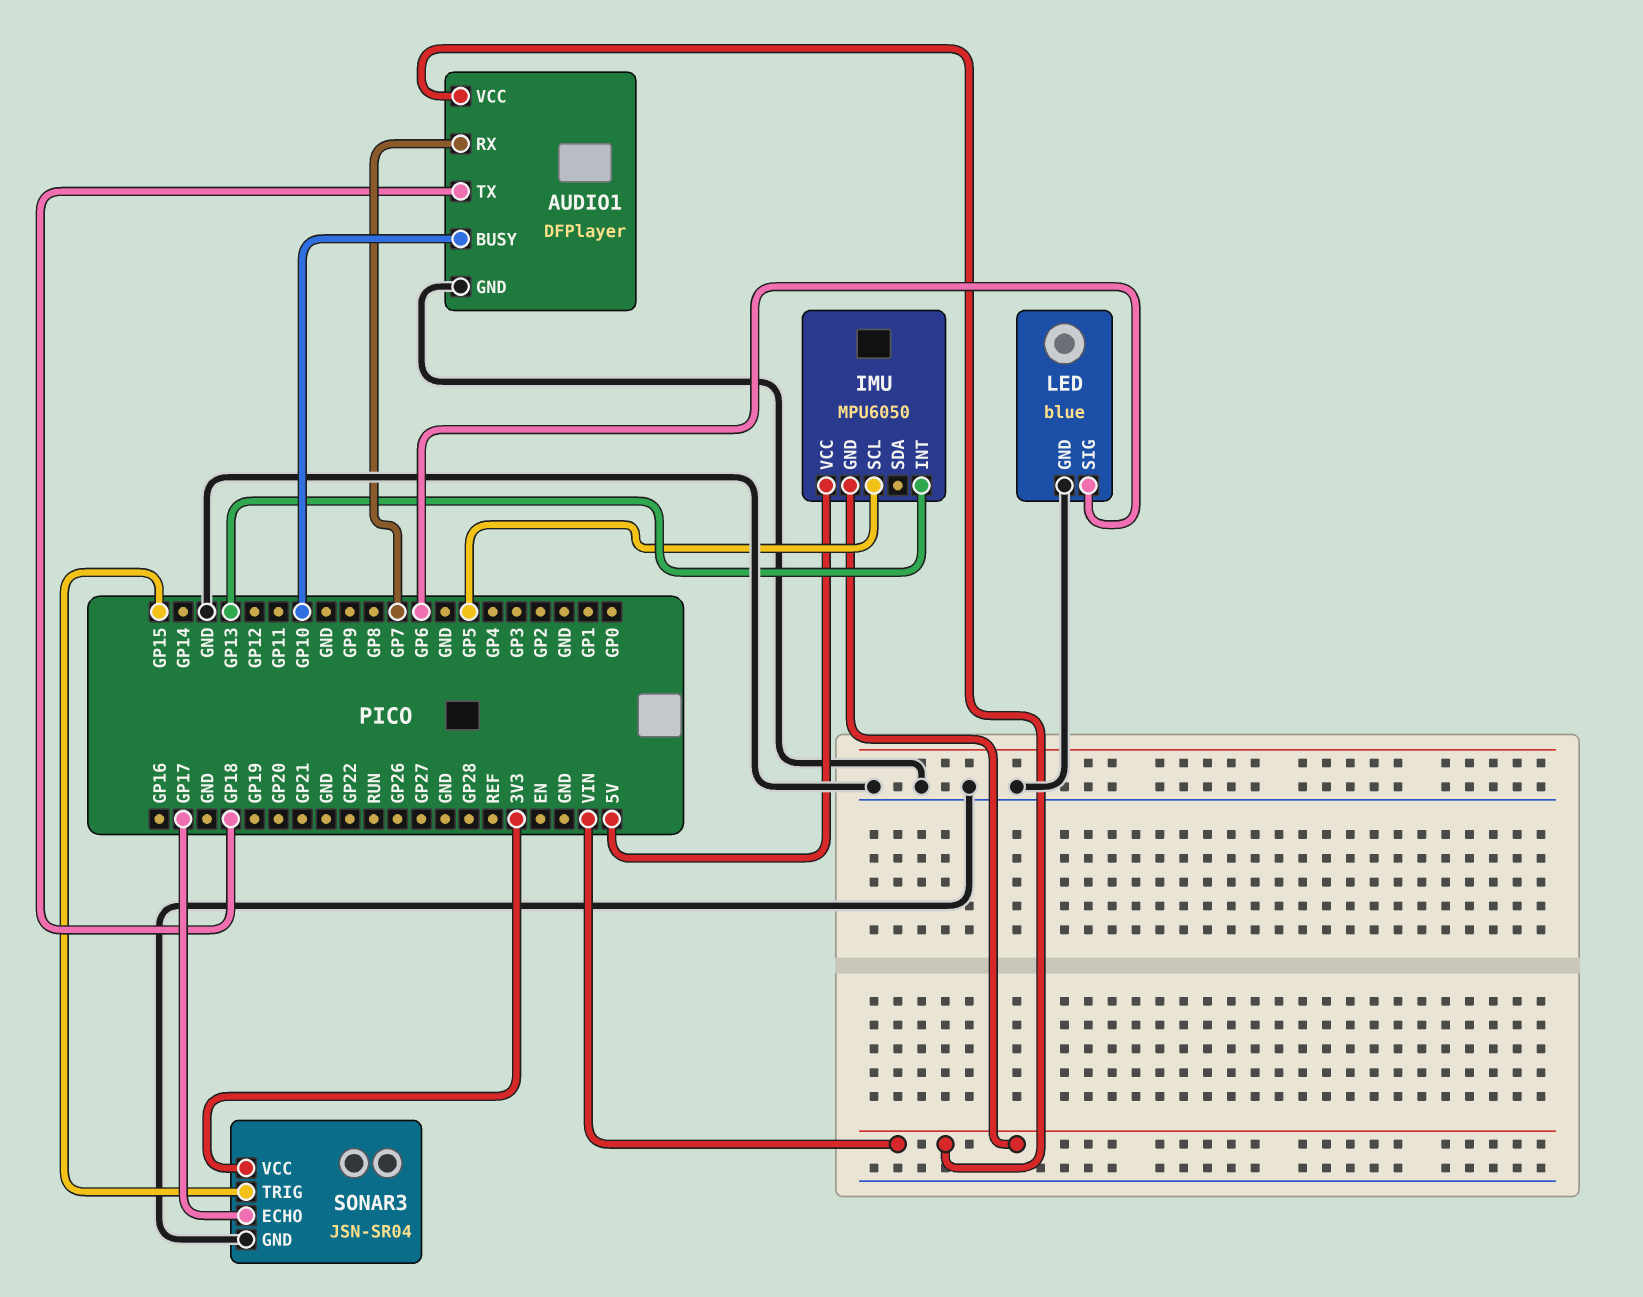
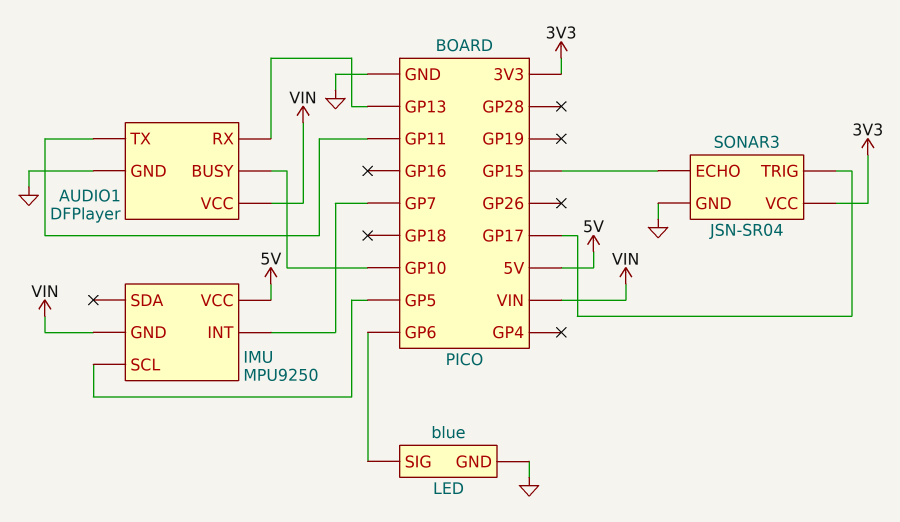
AUDIO1 pin RX: GP7 -> GP13
AUDIO1 pin TX: GP18 -> GP11
IMU: MPU6050 -> MPU9250
IMU pin INT: GP13 -> GP7
SONAR3 pin ECHO: GP17 -> GP15
SONAR3 pin TRIG: GP15 -> GP17

